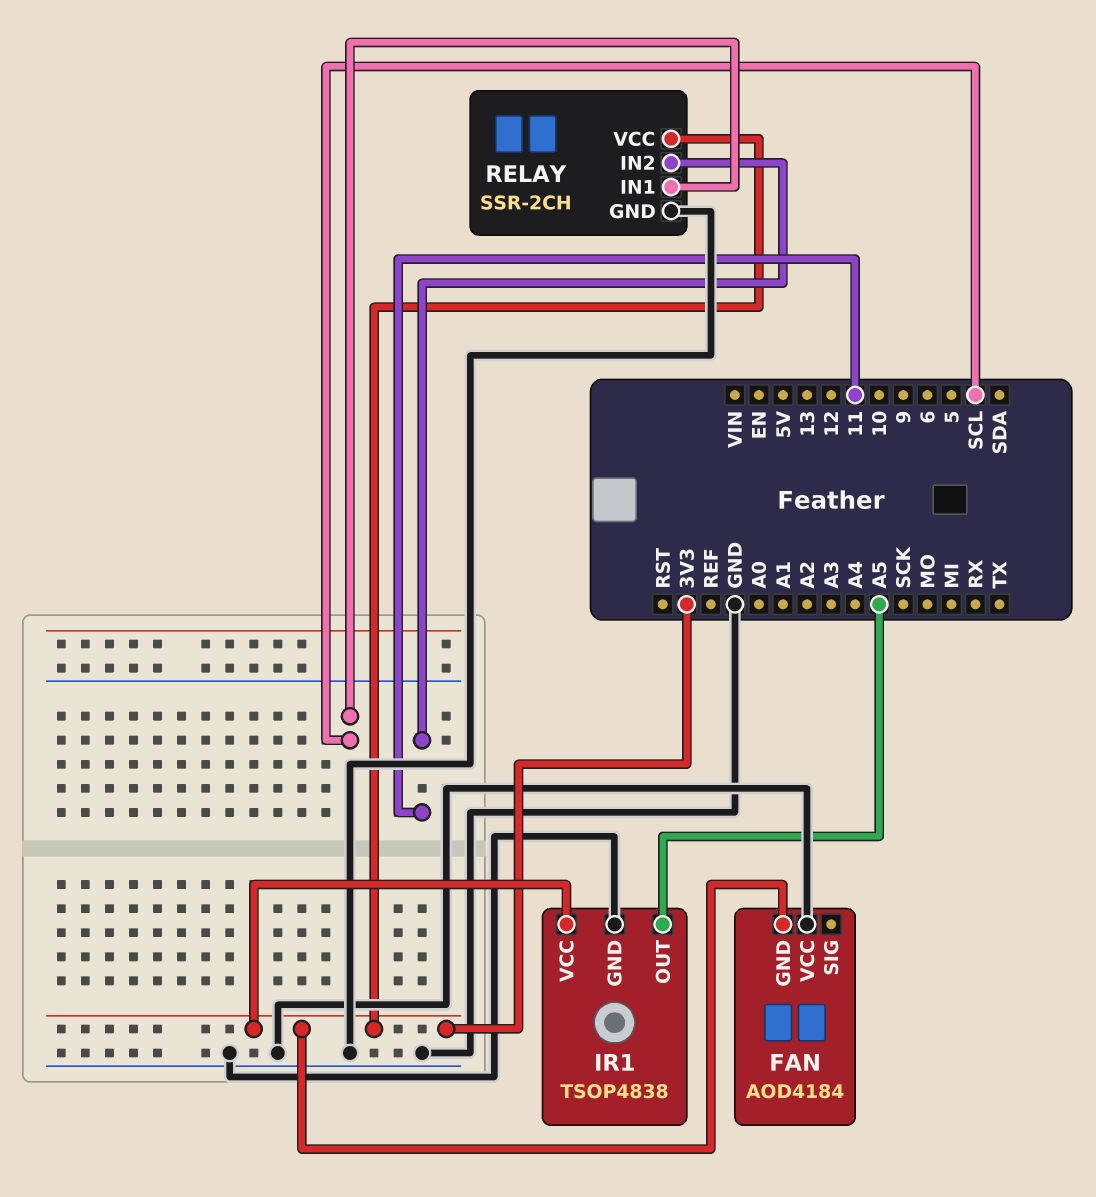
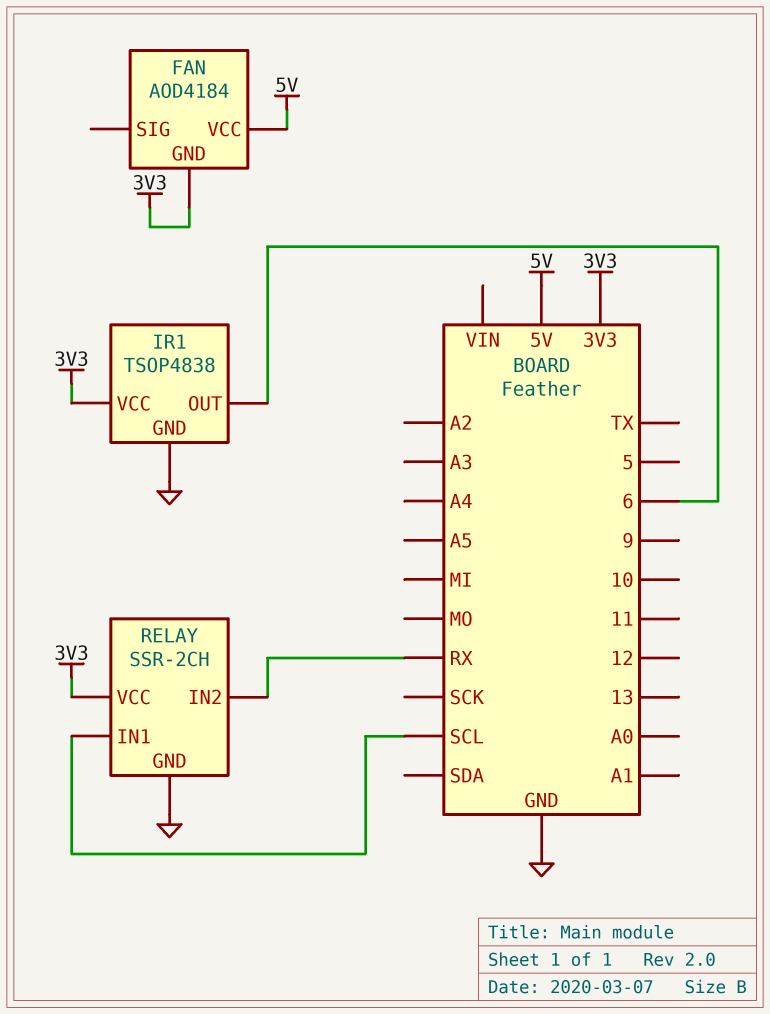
FAN pin VCC: GND -> 5V
IR1 pin OUT: A5 -> 6
RELAY pin IN2: 11 -> RX

